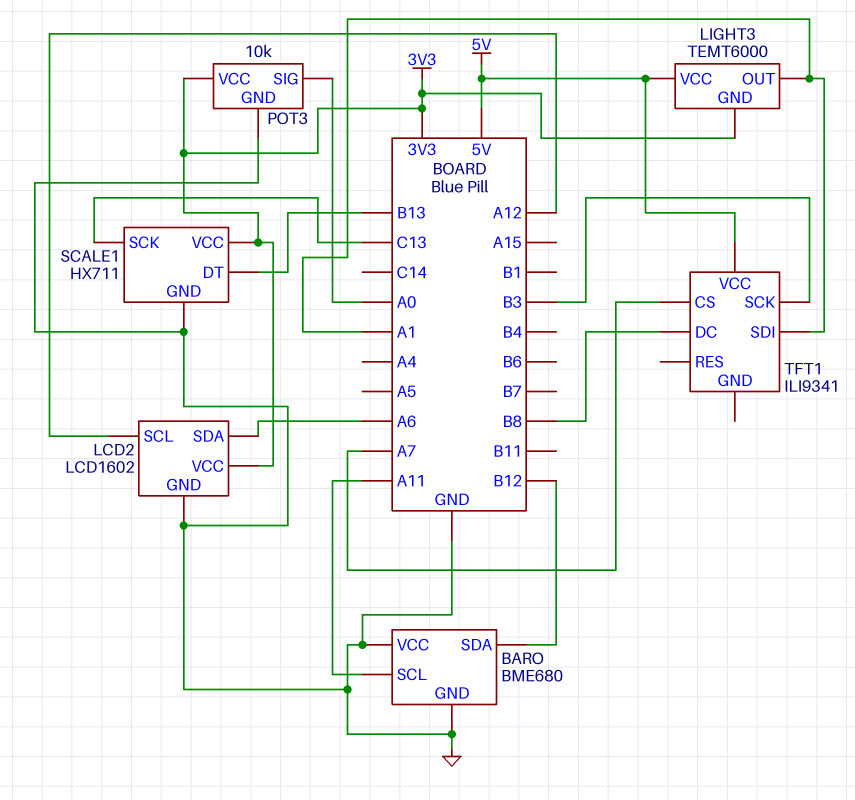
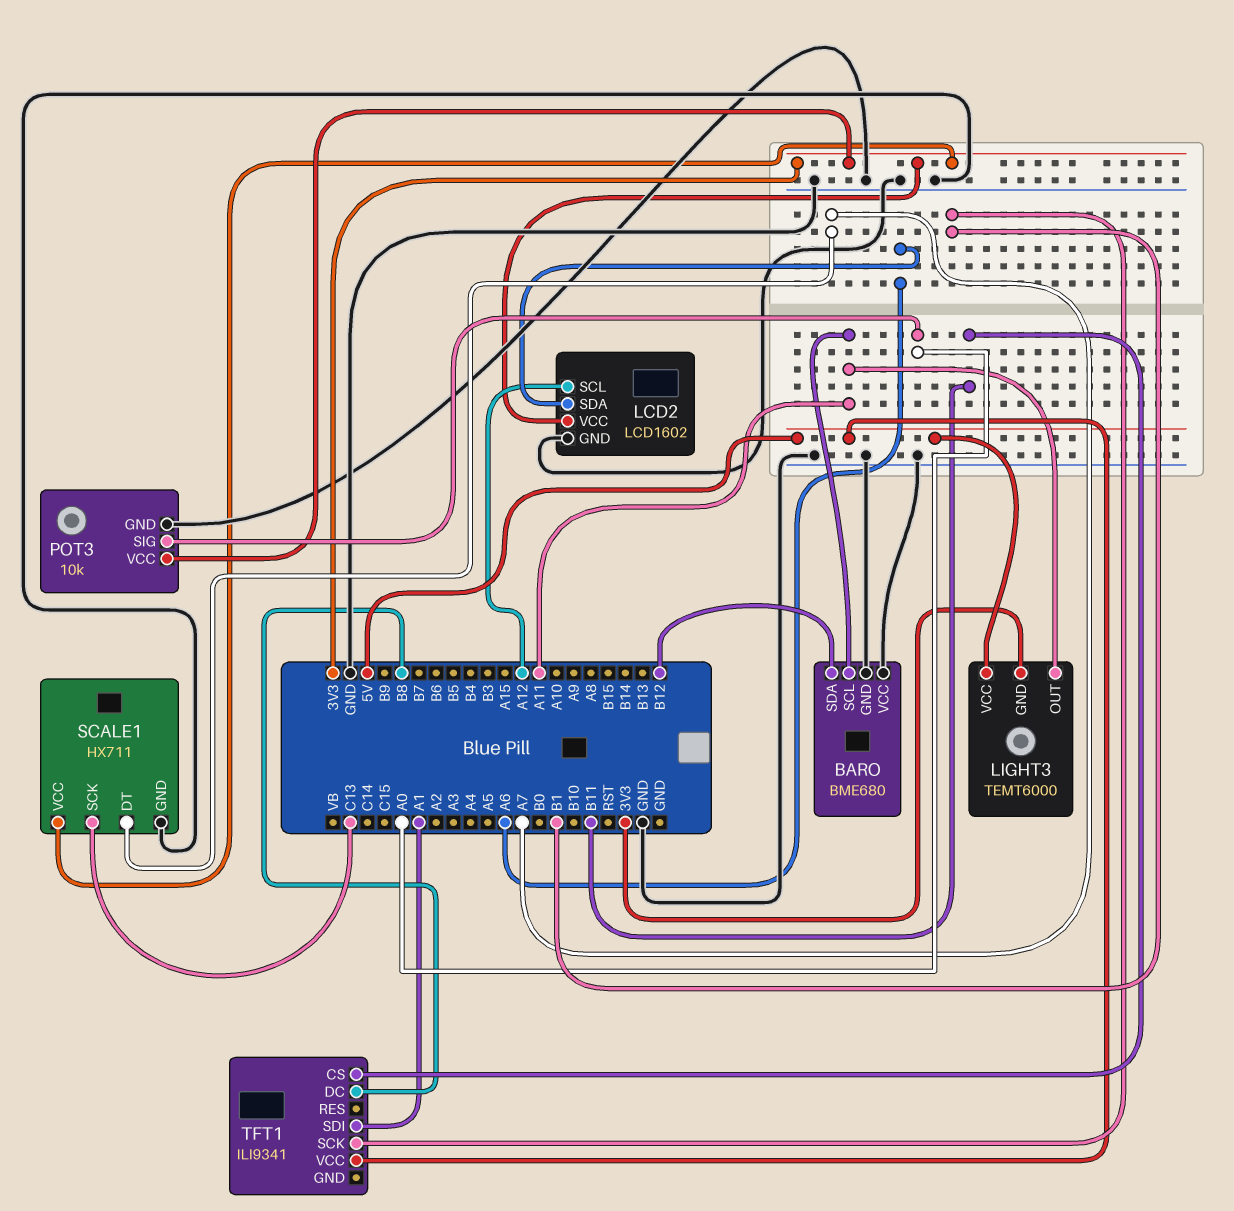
LIGHT3 pin OUT: A1 -> A11
SCALE1 pin DT: B13 -> A7
TFT1 pin CS: A7 -> B11
TFT1 pin SCK: B3 -> B1

